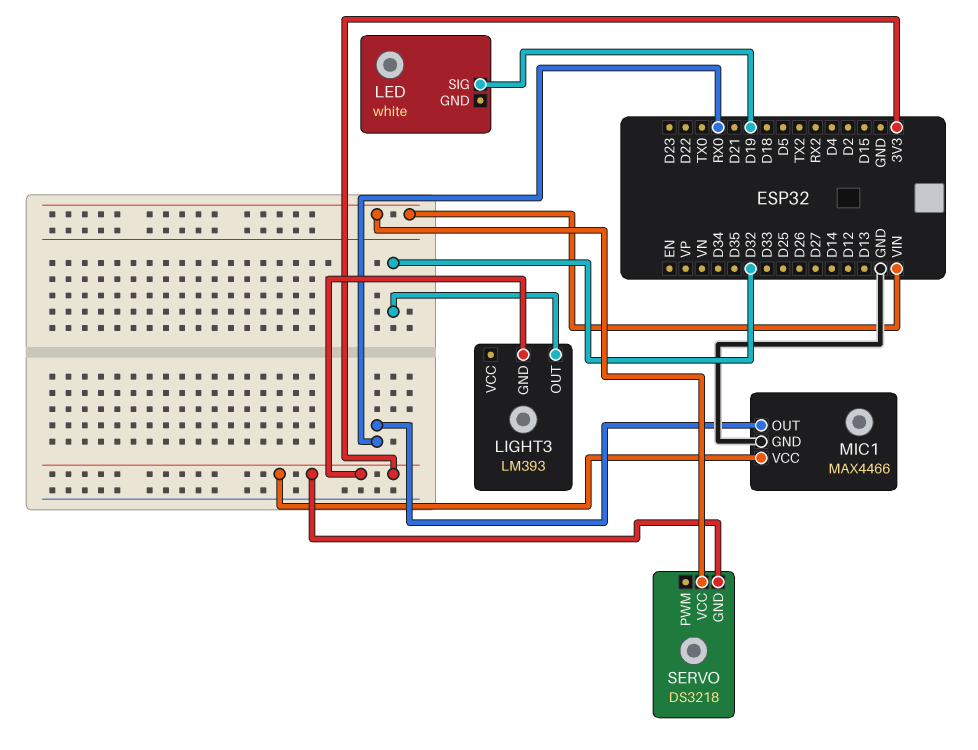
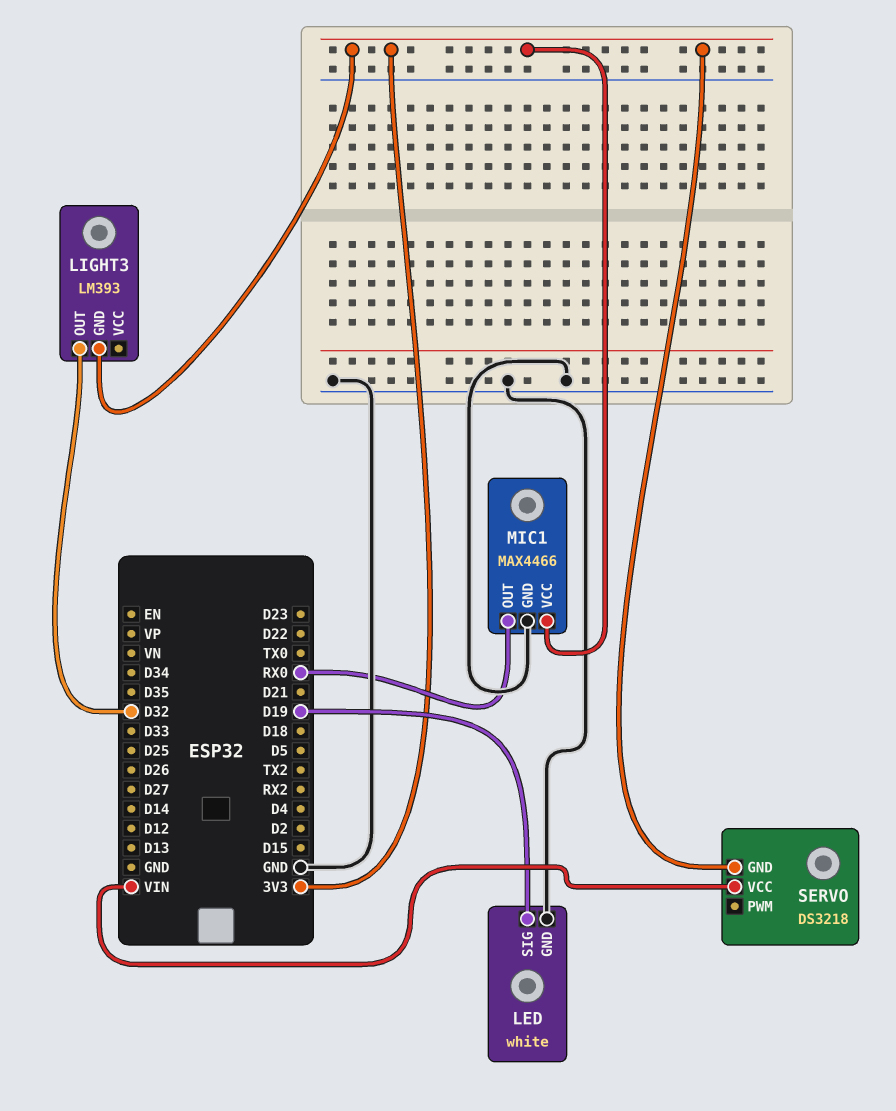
LED pin GND: none -> GND

